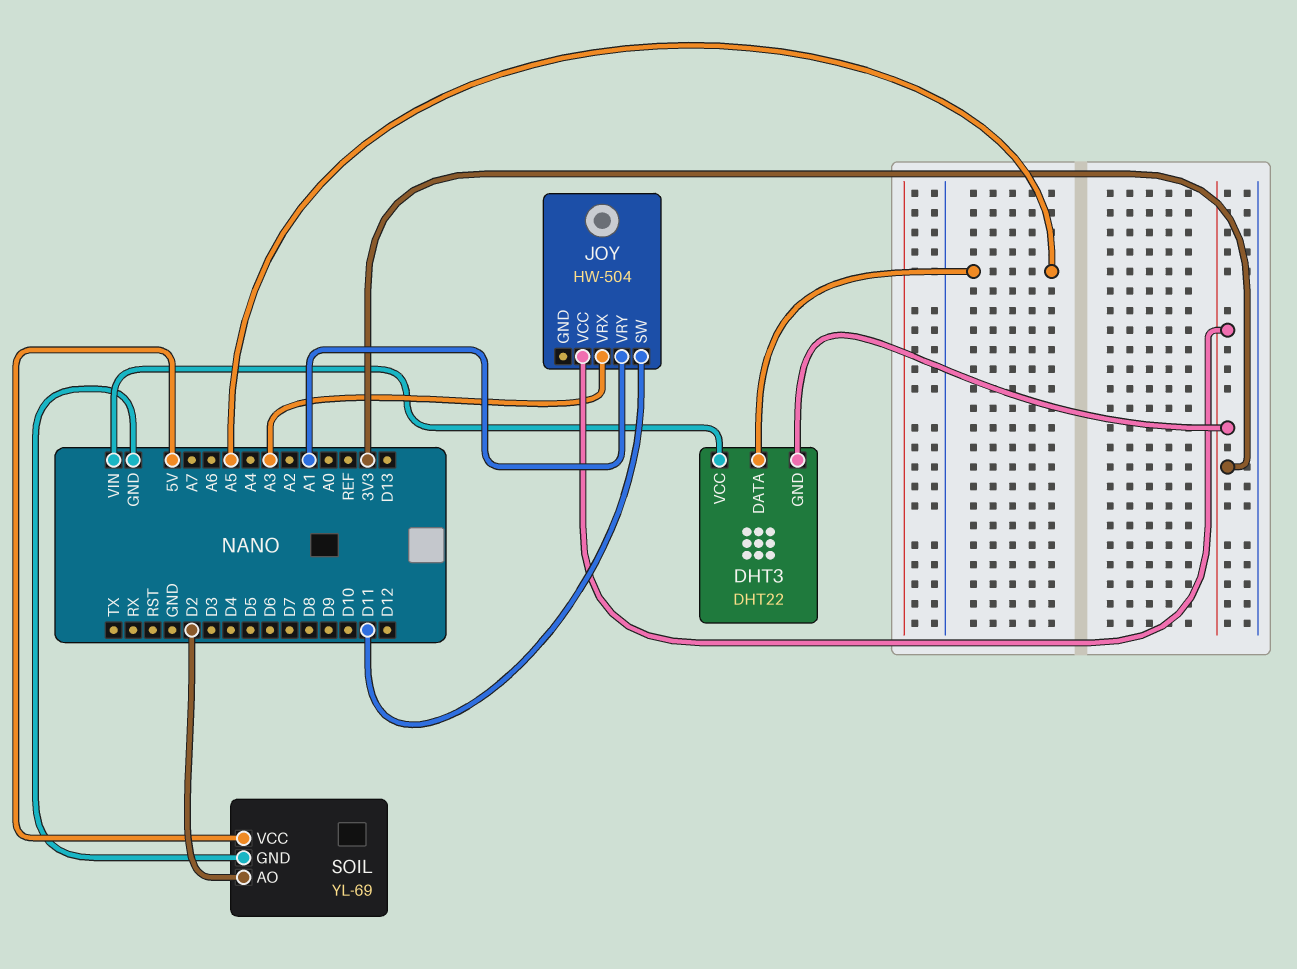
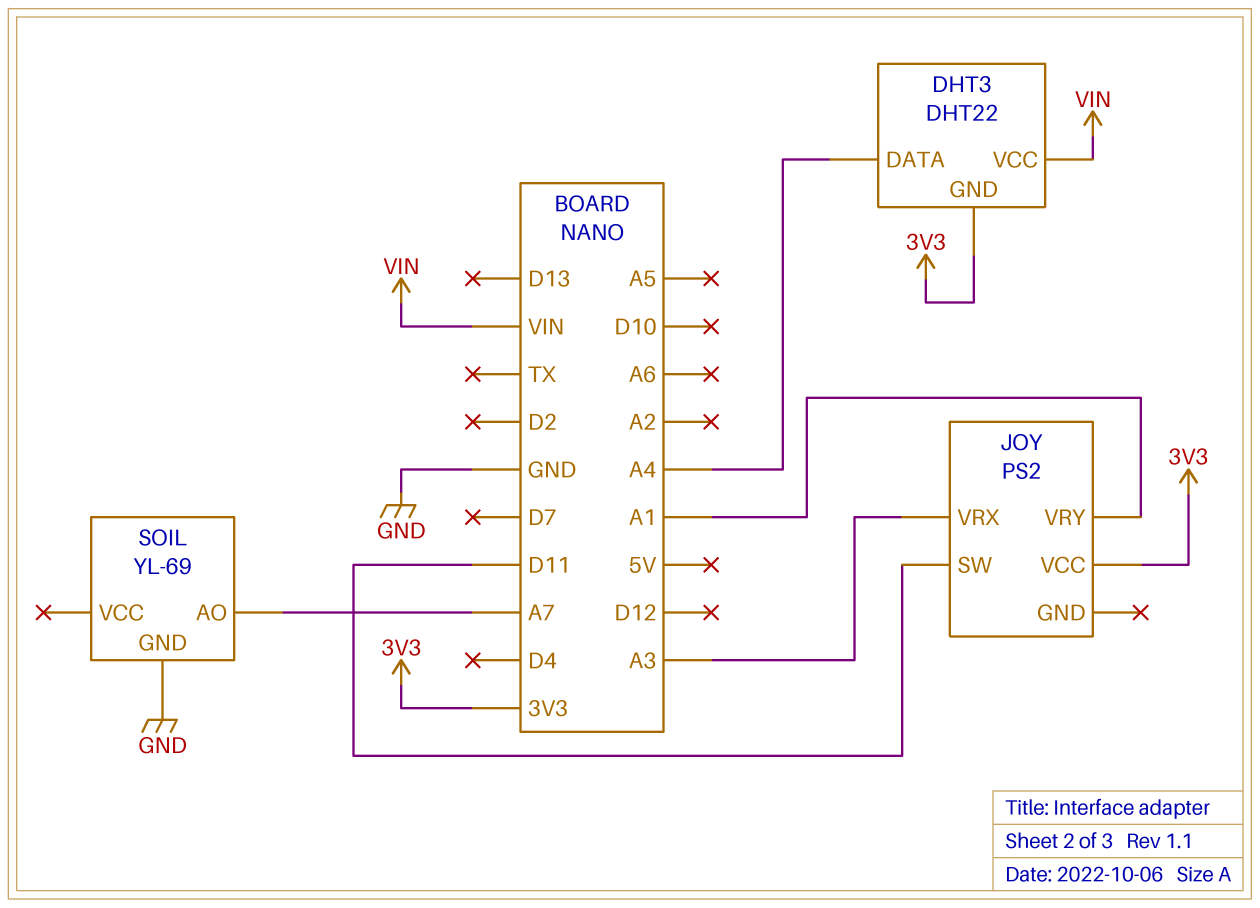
DHT3 pin DATA: A5 -> A4
JOY: HW-504 -> PS2
SOIL pin AO: D2 -> A7
SOIL pin VCC: 5V -> none

